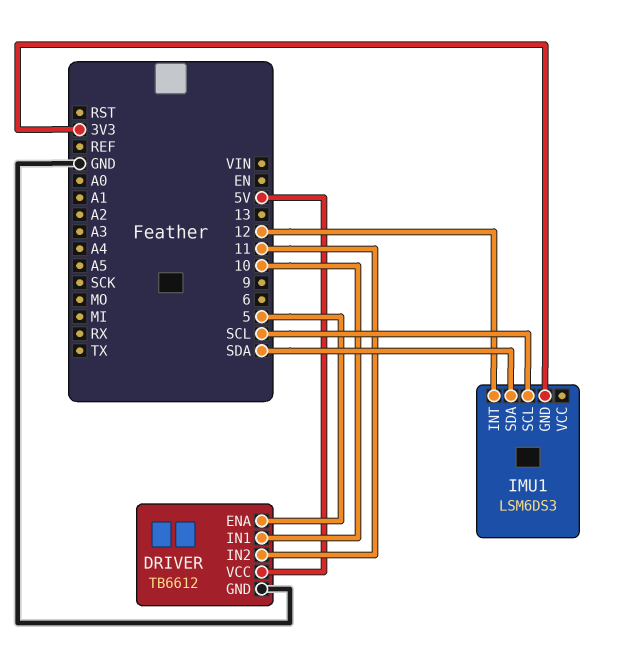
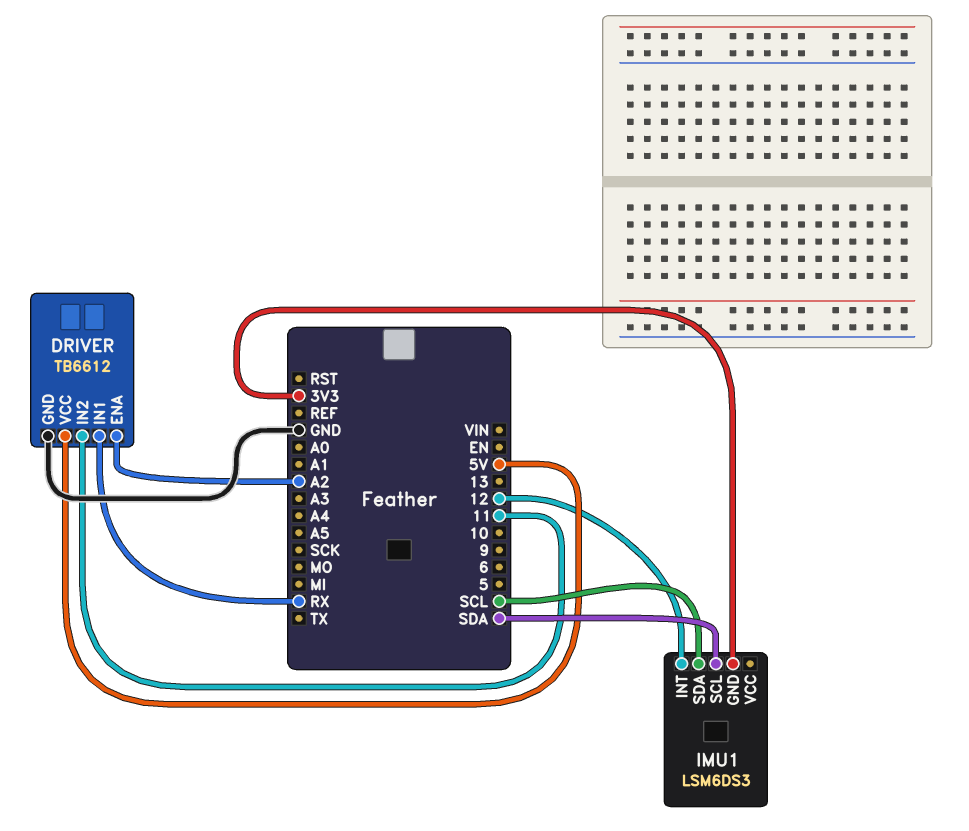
DRIVER pin ENA: 5 -> A2
DRIVER pin IN1: 10 -> RX
IMU1 pin SCL: SCL -> SDA
IMU1 pin SDA: SDA -> SCL

